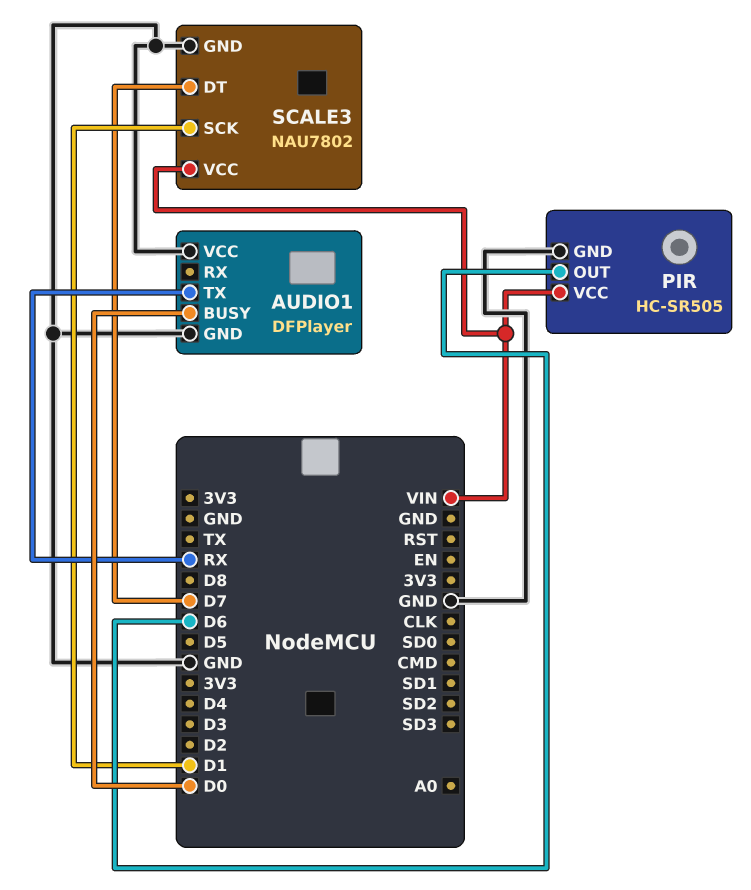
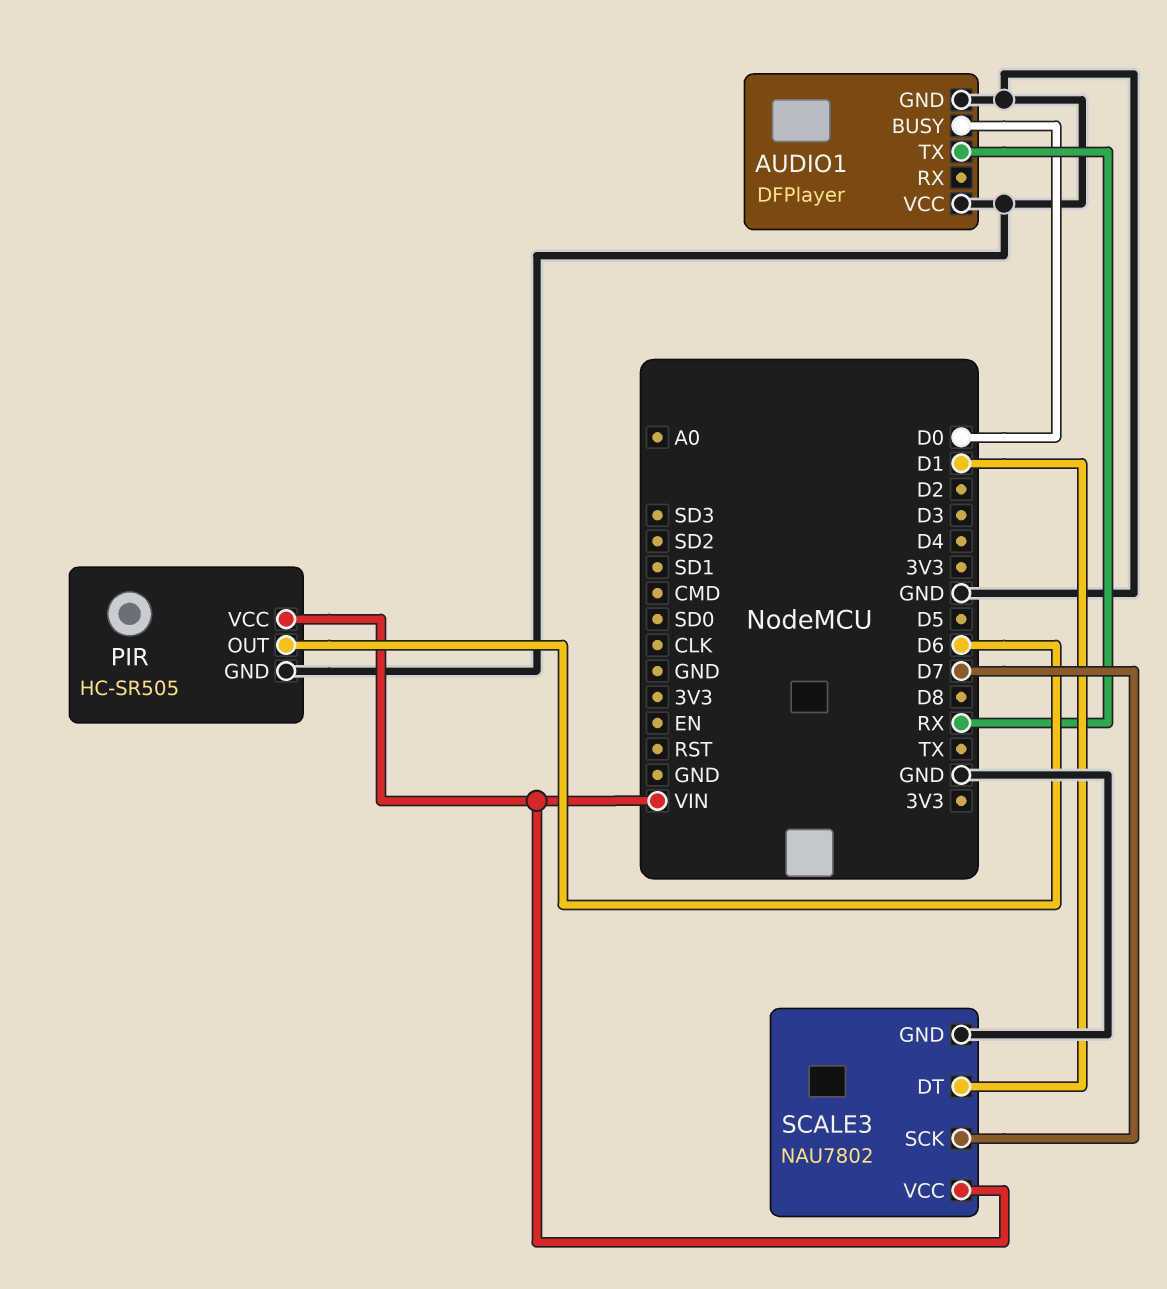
SCALE3 pin DT: D7 -> D1
SCALE3 pin SCK: D1 -> D7

